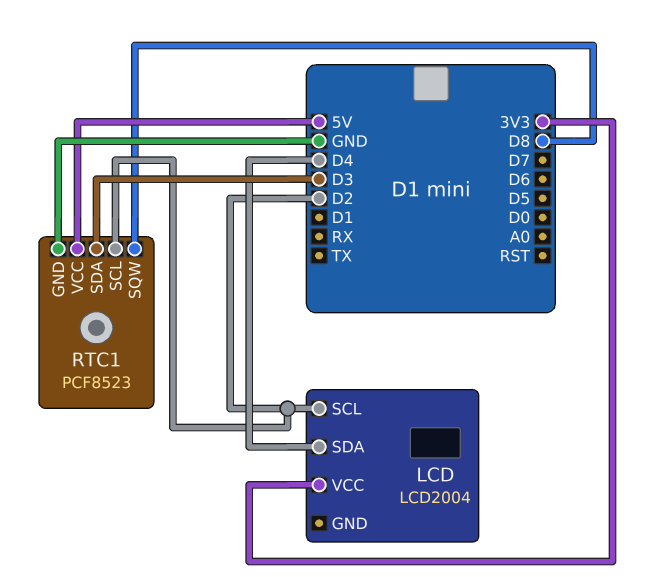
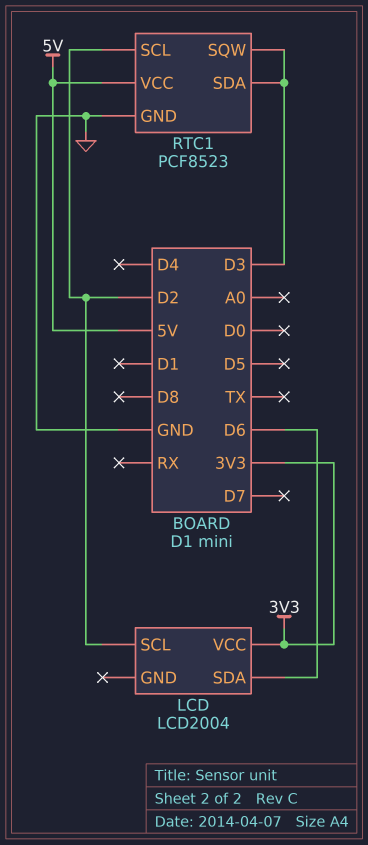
LCD pin SDA: D4 -> D6
RTC1 pin SQW: D8 -> D3

